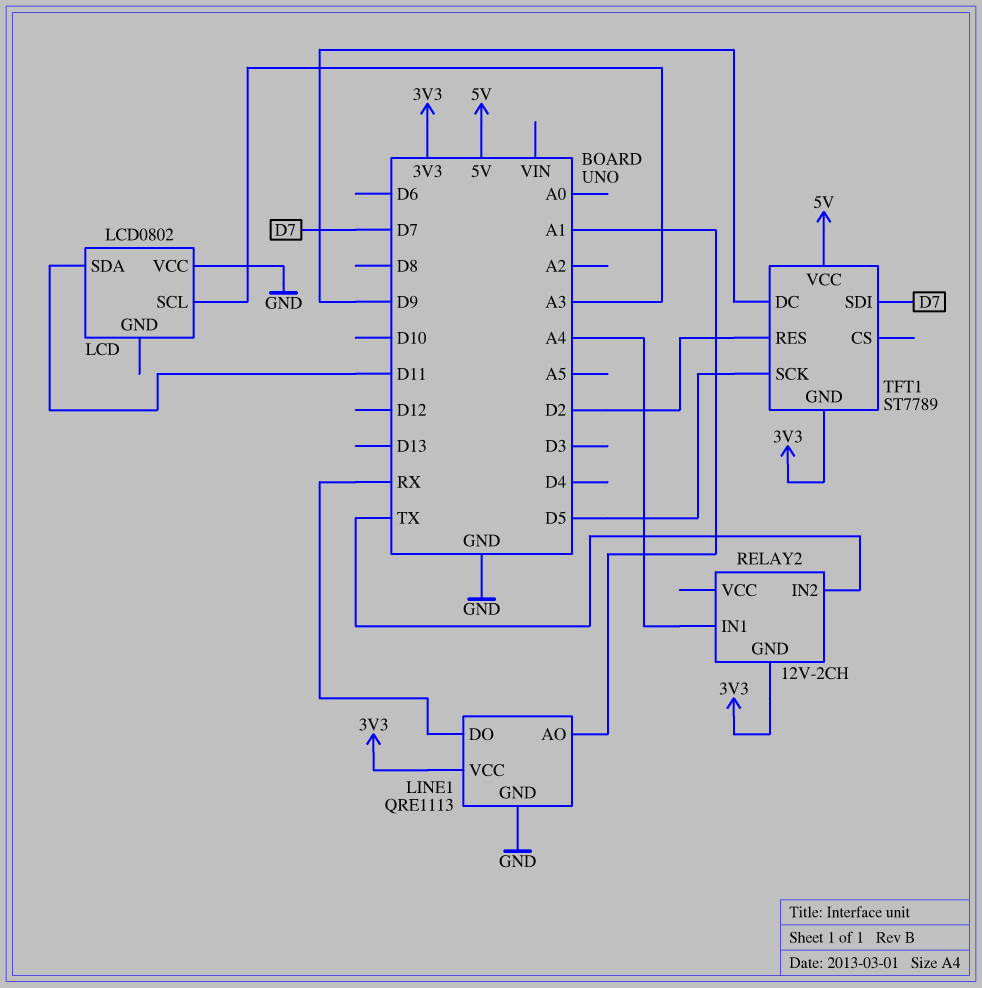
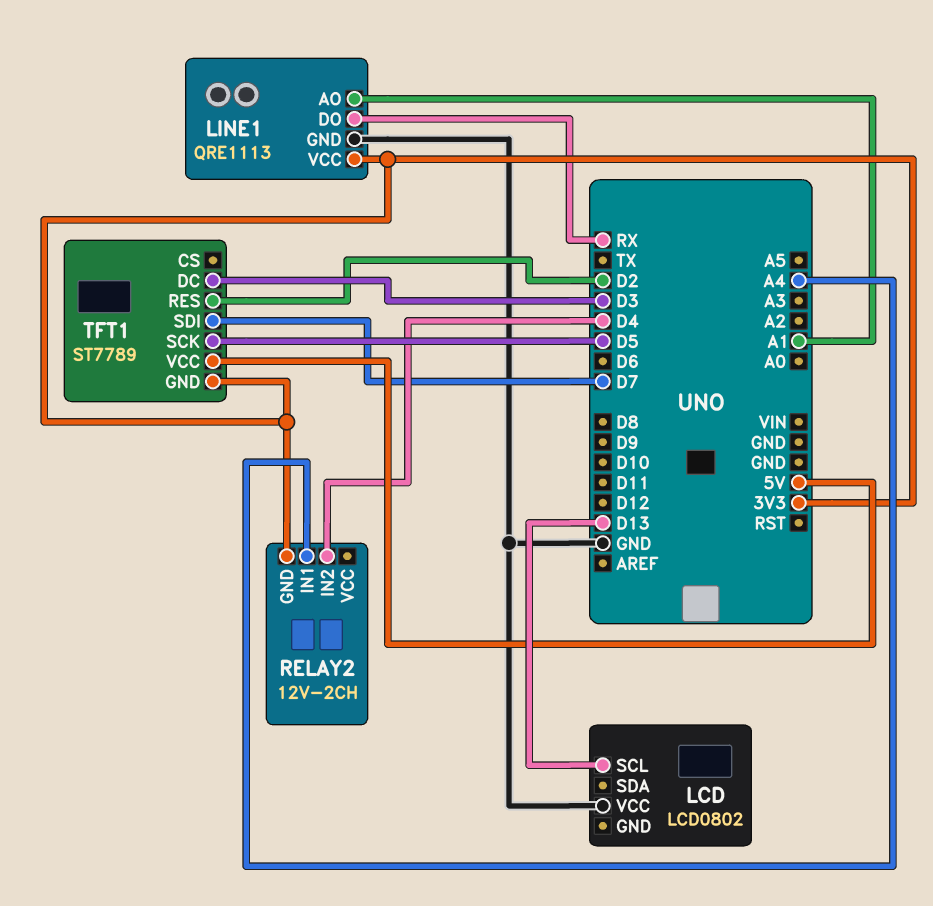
LCD pin SCL: A3 -> D13
LCD pin SDA: D11 -> none
RELAY2 pin IN2: TX -> D4
TFT1 pin DC: D9 -> D3

